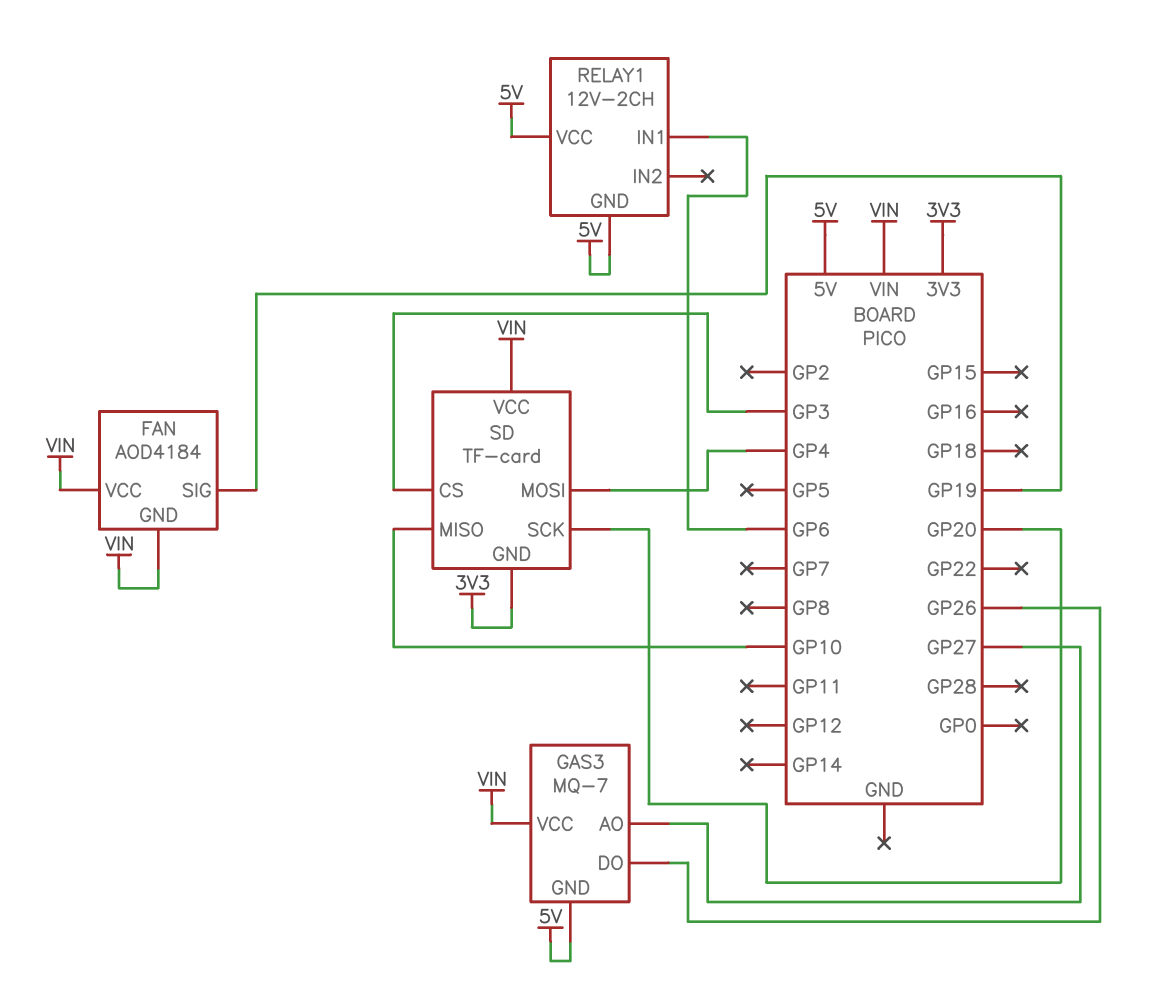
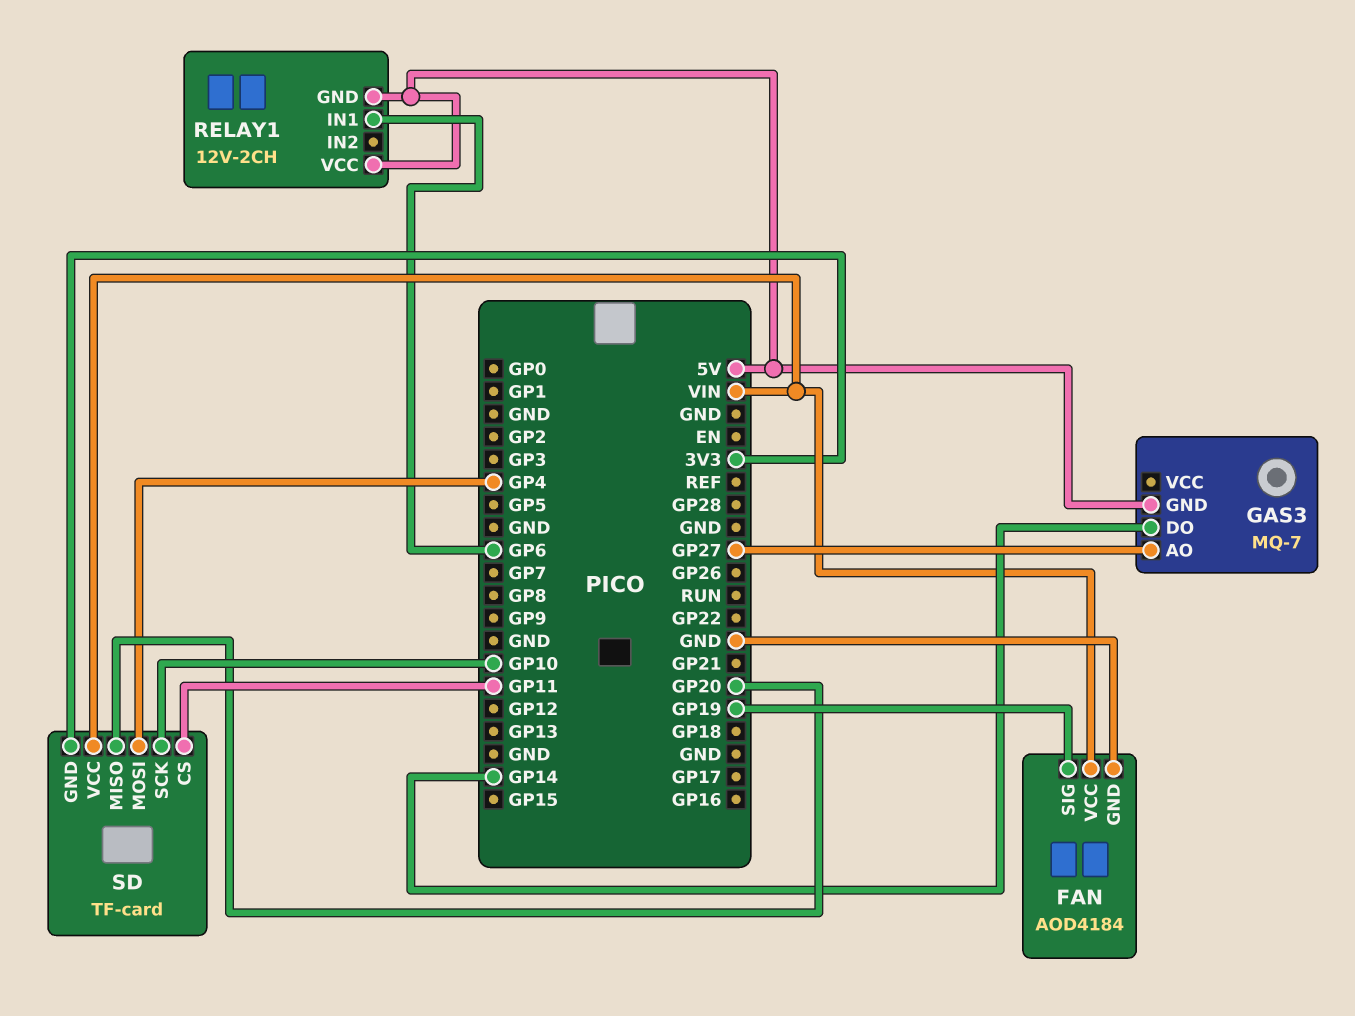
FAN pin GND: VIN -> GND
GAS3 pin DO: GP26 -> GP14
GAS3 pin VCC: VIN -> none
SD pin CS: GP3 -> GP11
SD pin MISO: GP10 -> GP20
SD pin SCK: GP20 -> GP10

